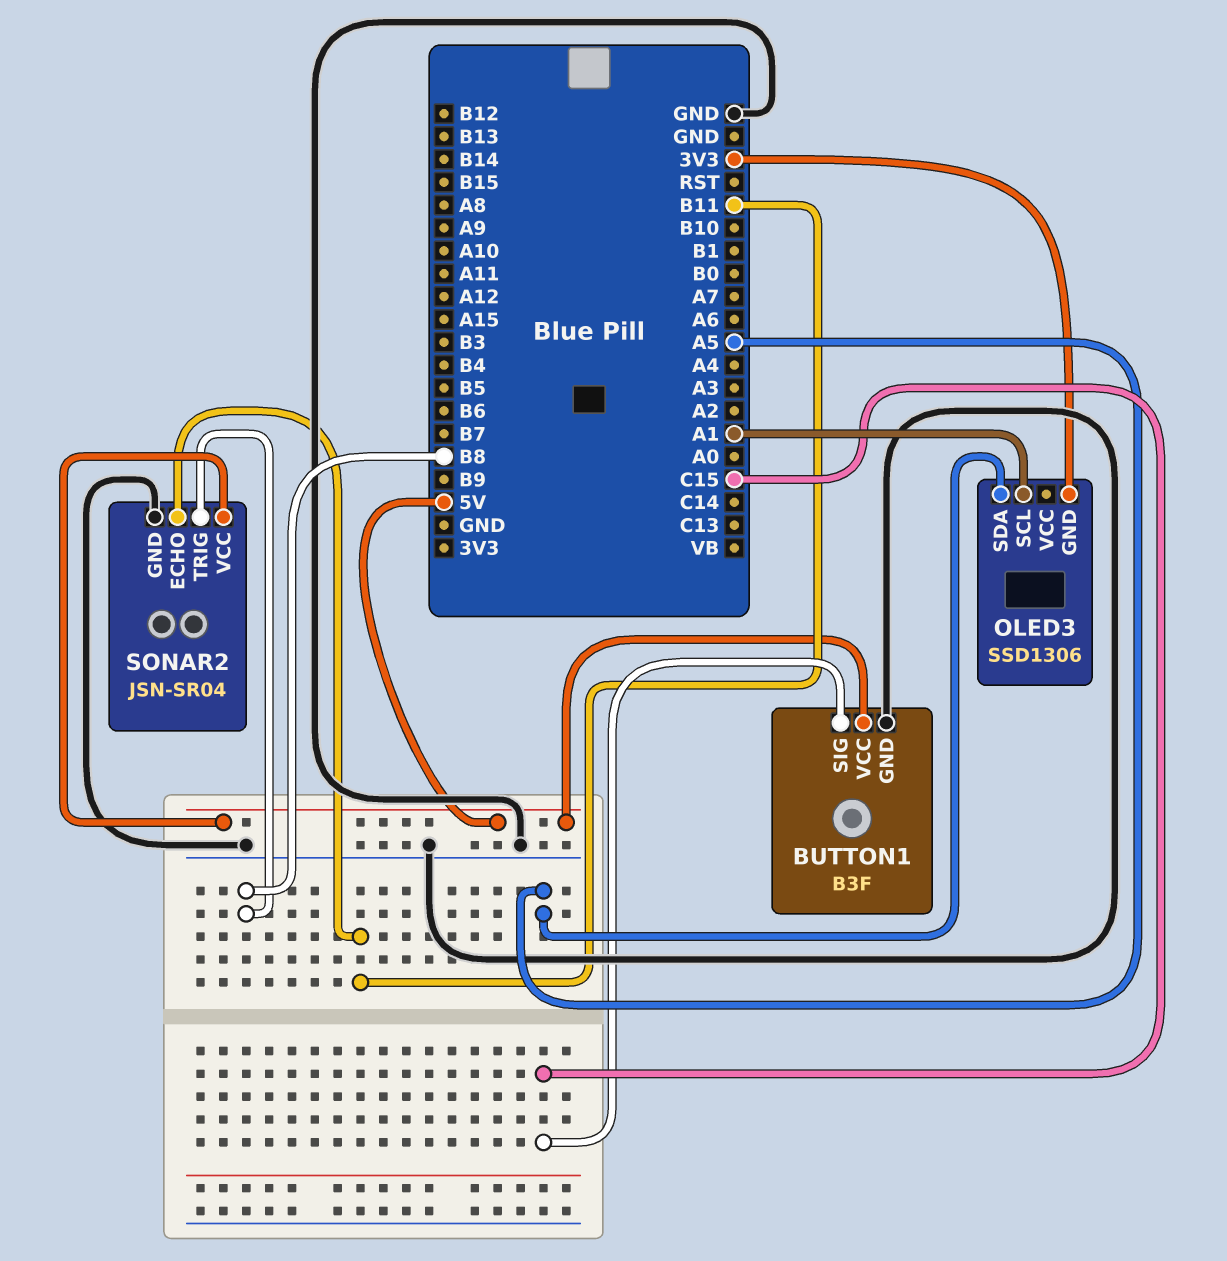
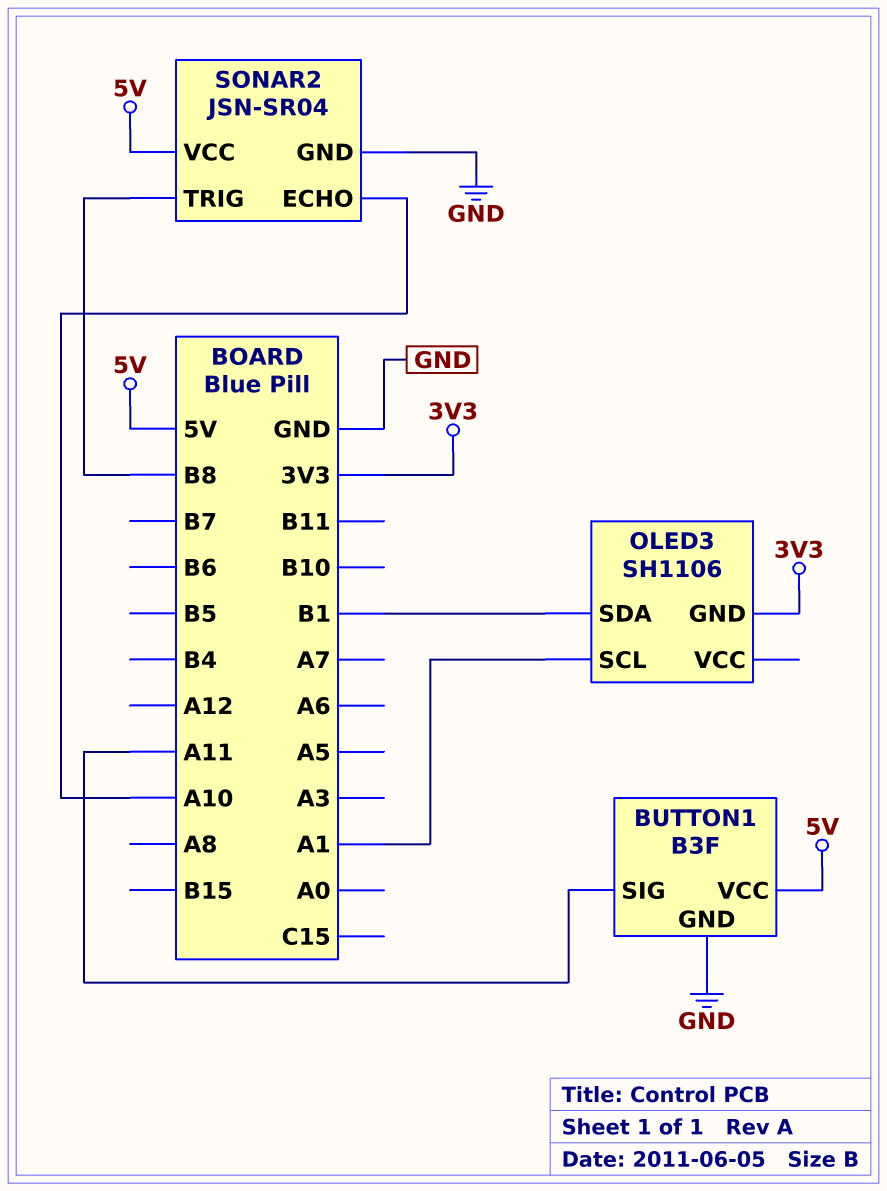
BUTTON1 pin SIG: C15 -> A11
OLED3: SSD1306 -> SH1106
OLED3 pin SDA: A5 -> B1
SONAR2 pin ECHO: B11 -> A10

